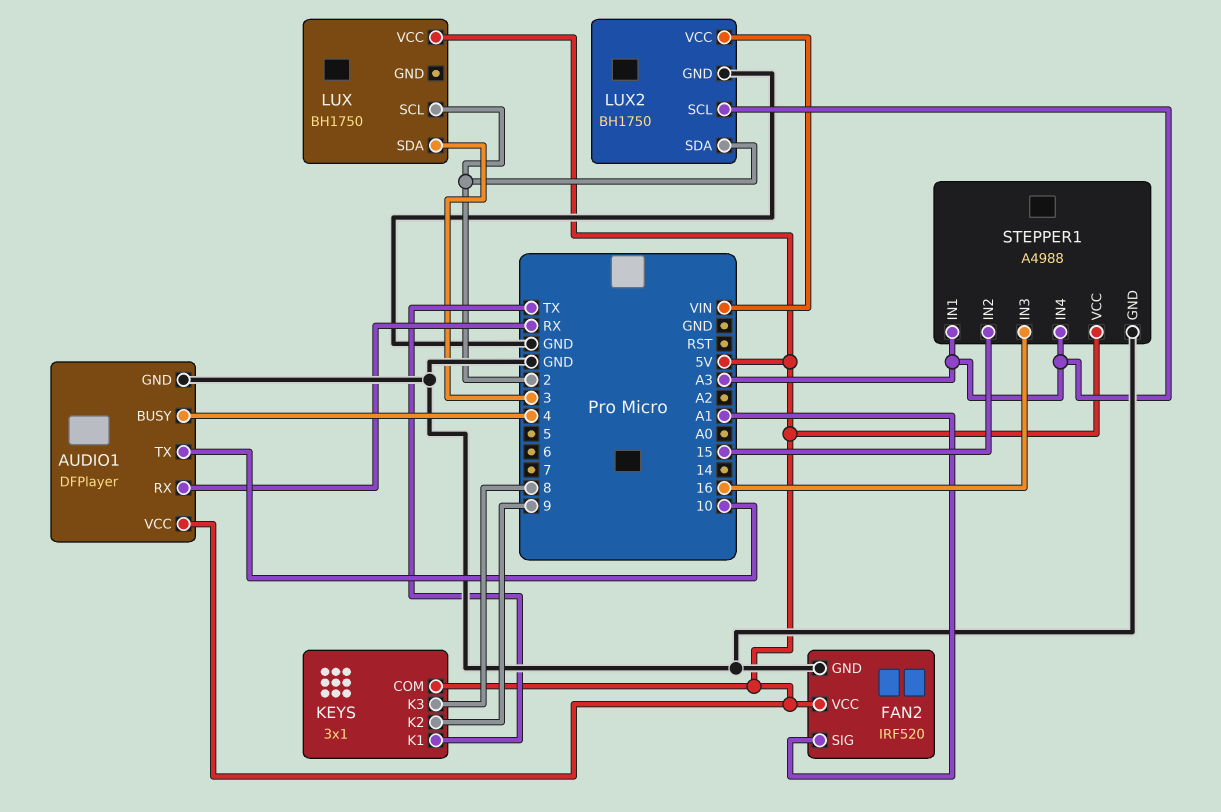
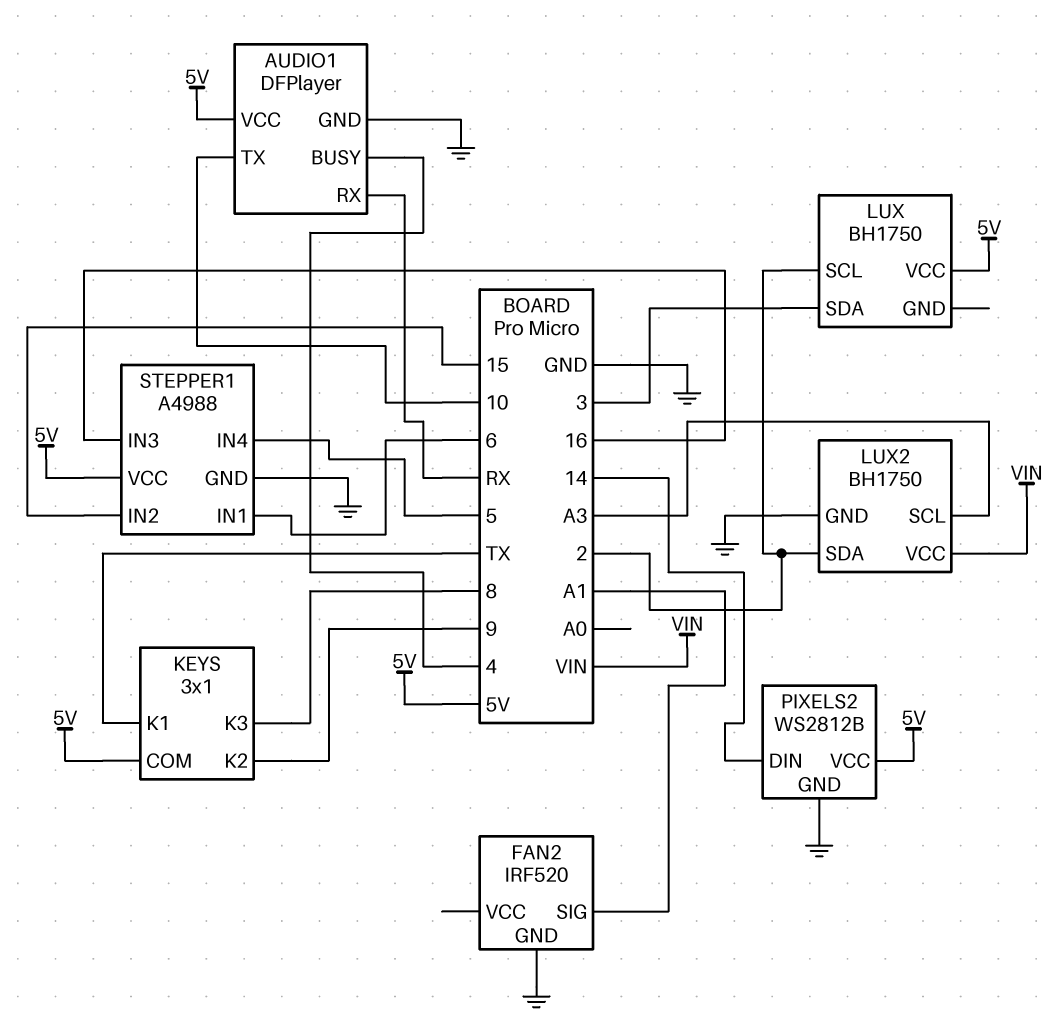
FAN2 pin VCC: 5V -> none
PIXELS2: none -> WS2812B
PIXELS2 pin DIN: none -> 14
PIXELS2 pin GND: none -> GND
PIXELS2 pin VCC: none -> 5V
STEPPER1 pin IN1: A3 -> 6
STEPPER1 pin IN4: A3 -> 5

